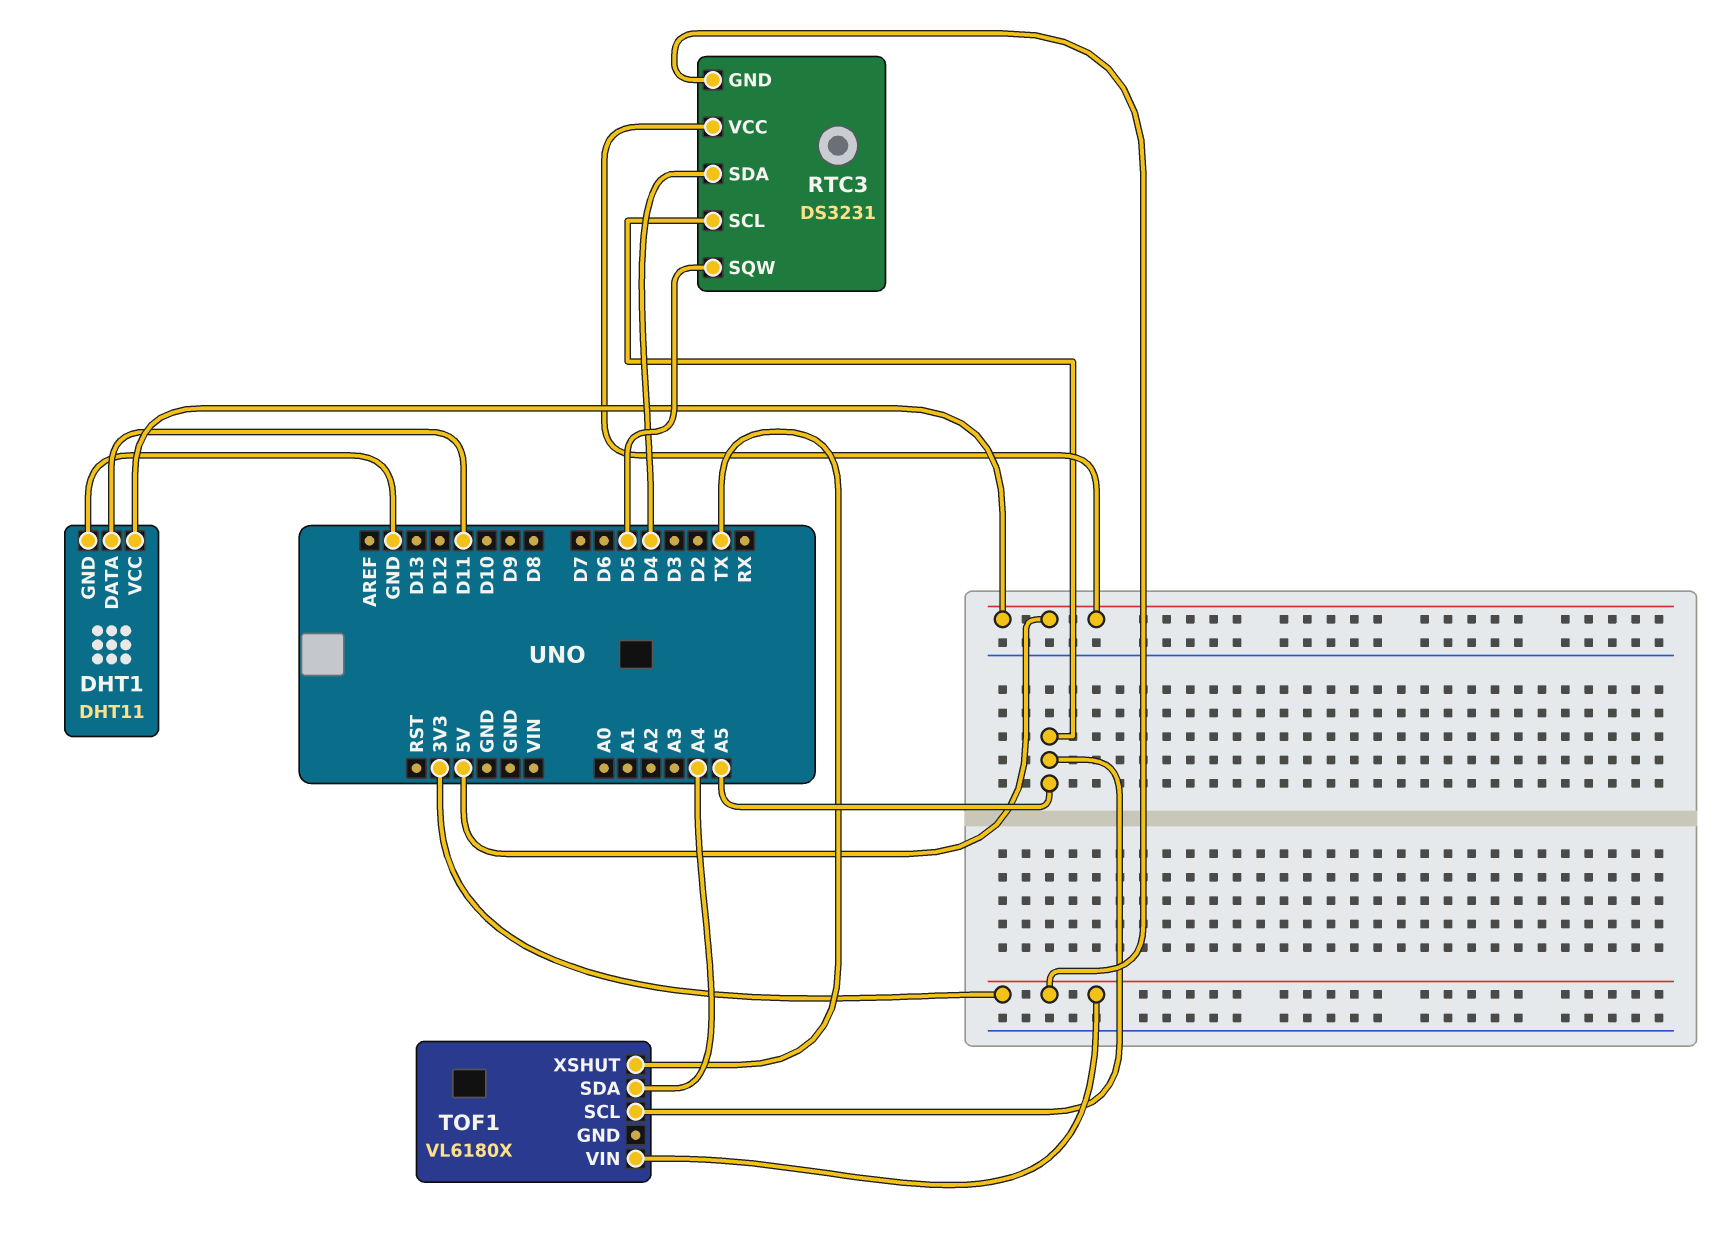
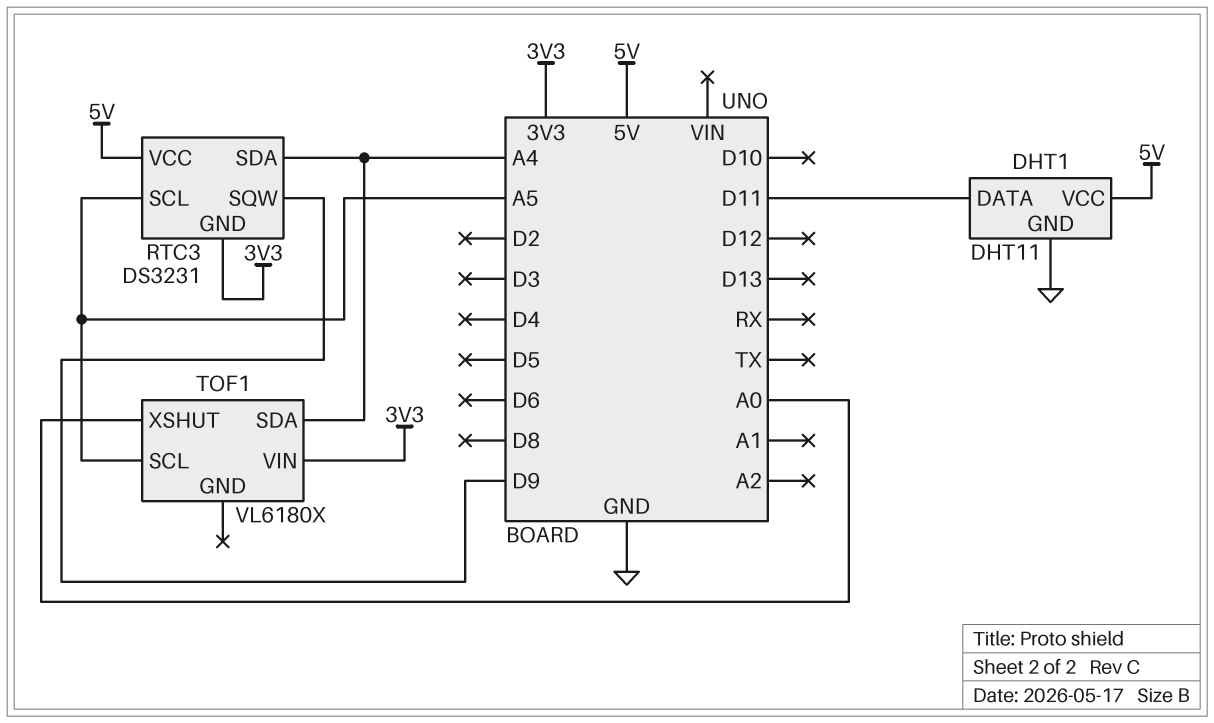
RTC3 pin SDA: D4 -> A4
RTC3 pin SQW: D5 -> D9
TOF1 pin XSHUT: TX -> A0

